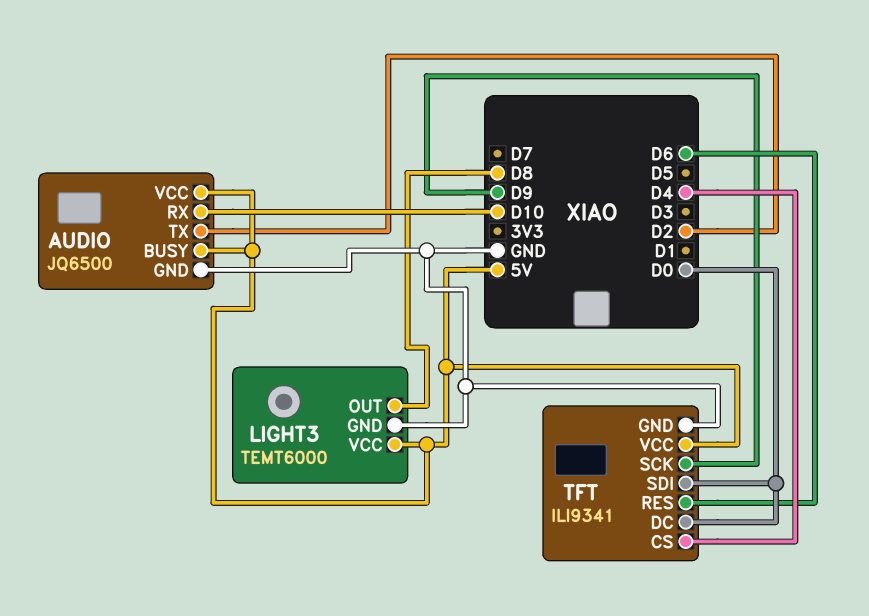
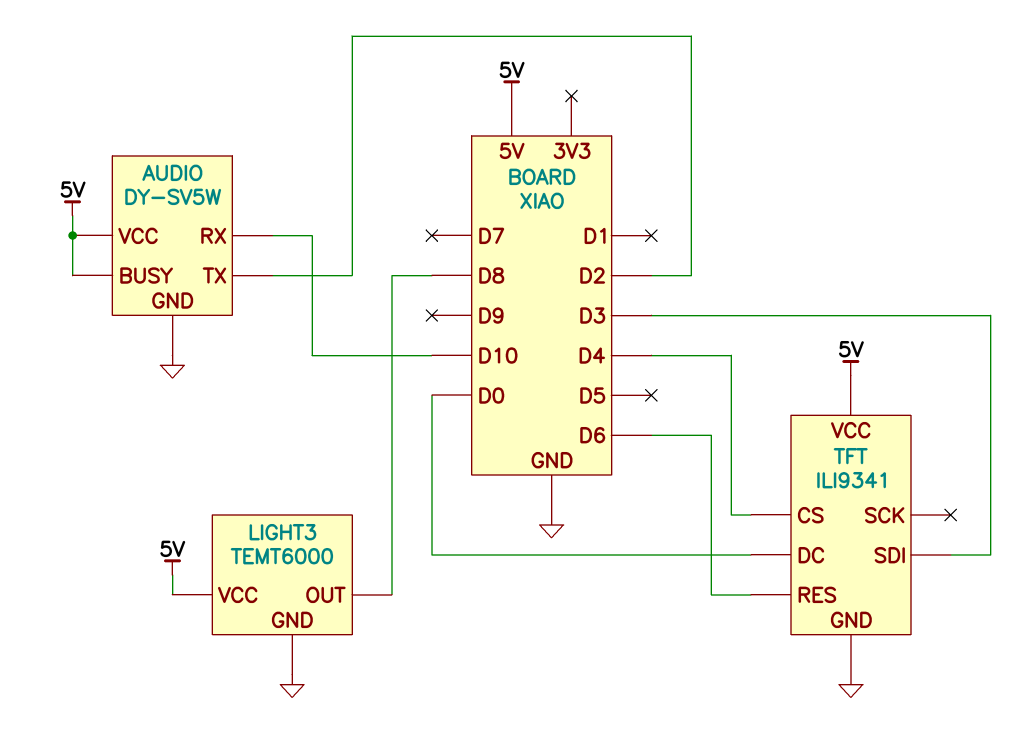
AUDIO: JQ6500 -> DY-SV5W
TFT pin SCK: D9 -> none
TFT pin SDI: D0 -> D3

